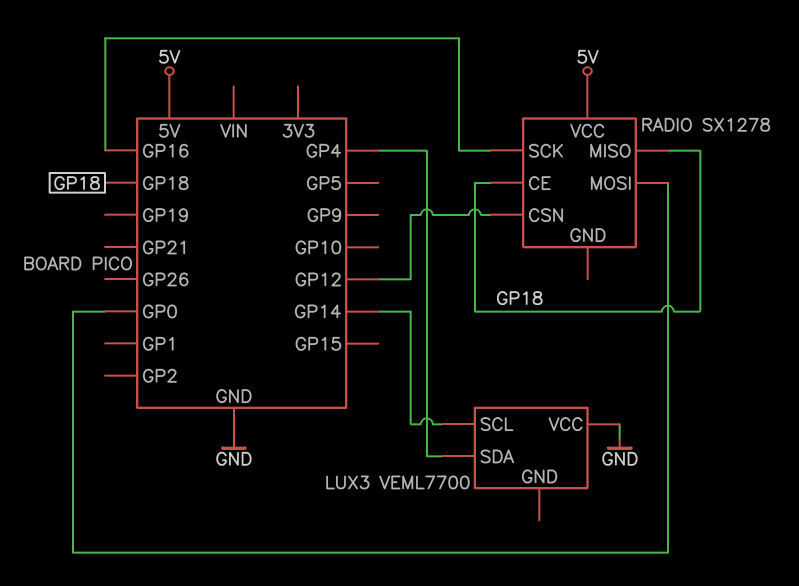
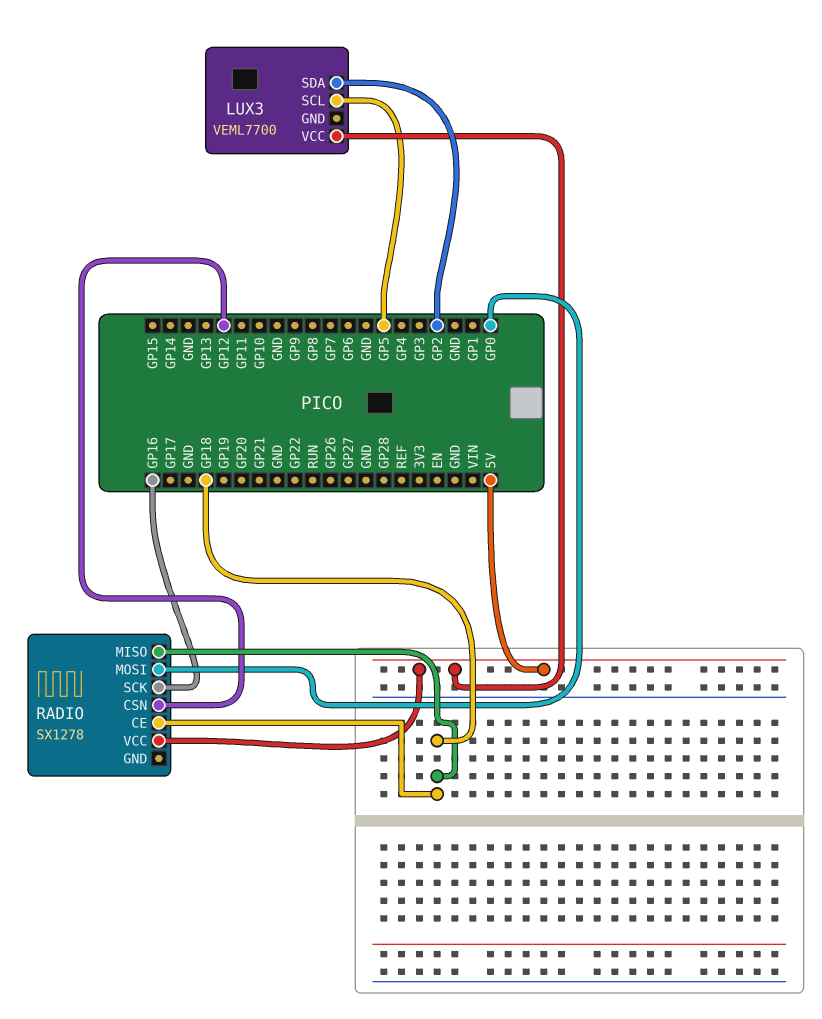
LUX3 pin SCL: GP14 -> GP5
LUX3 pin SDA: GP4 -> GP2
LUX3 pin VCC: GND -> 5V

